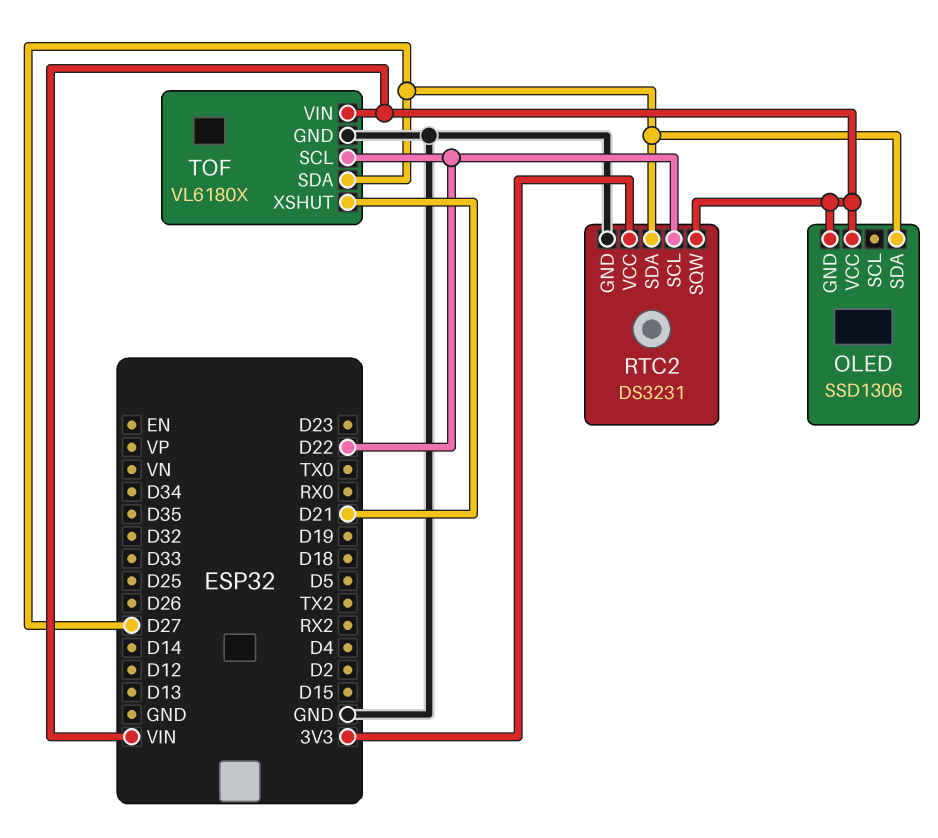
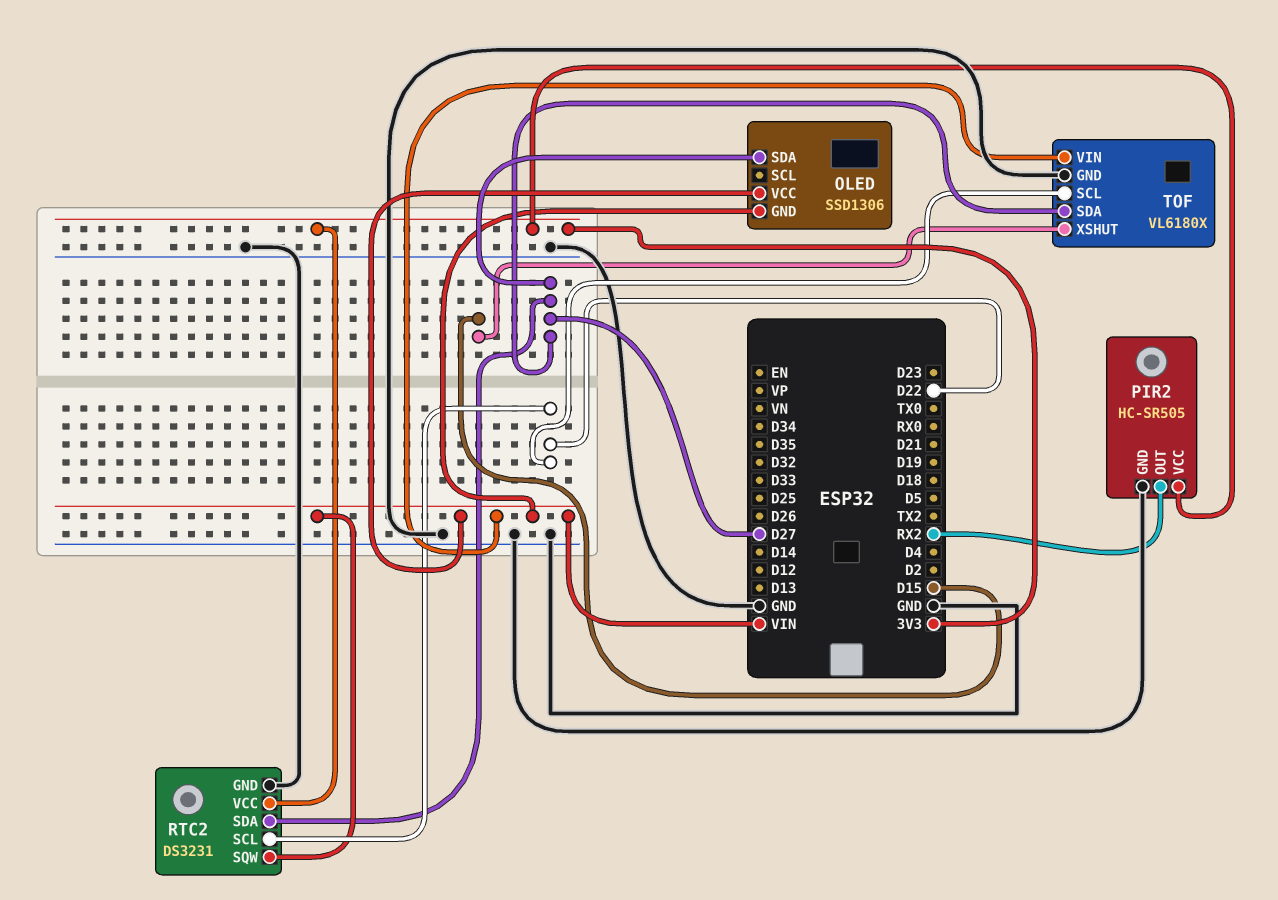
PIR2: none -> HC-SR505
PIR2 pin GND: none -> GND
PIR2 pin OUT: none -> RX2
PIR2 pin VCC: none -> 3V3
TOF pin XSHUT: D21 -> D15

